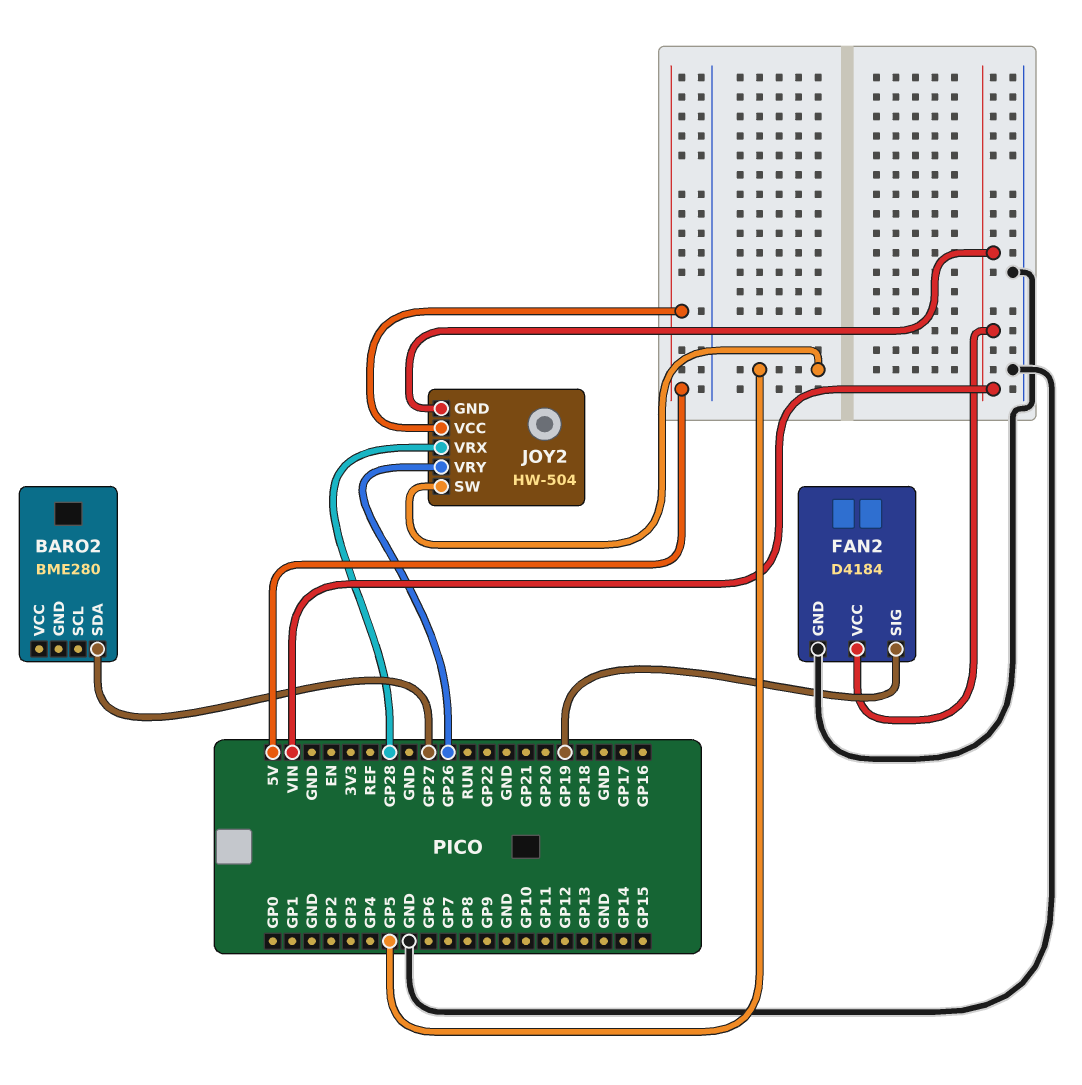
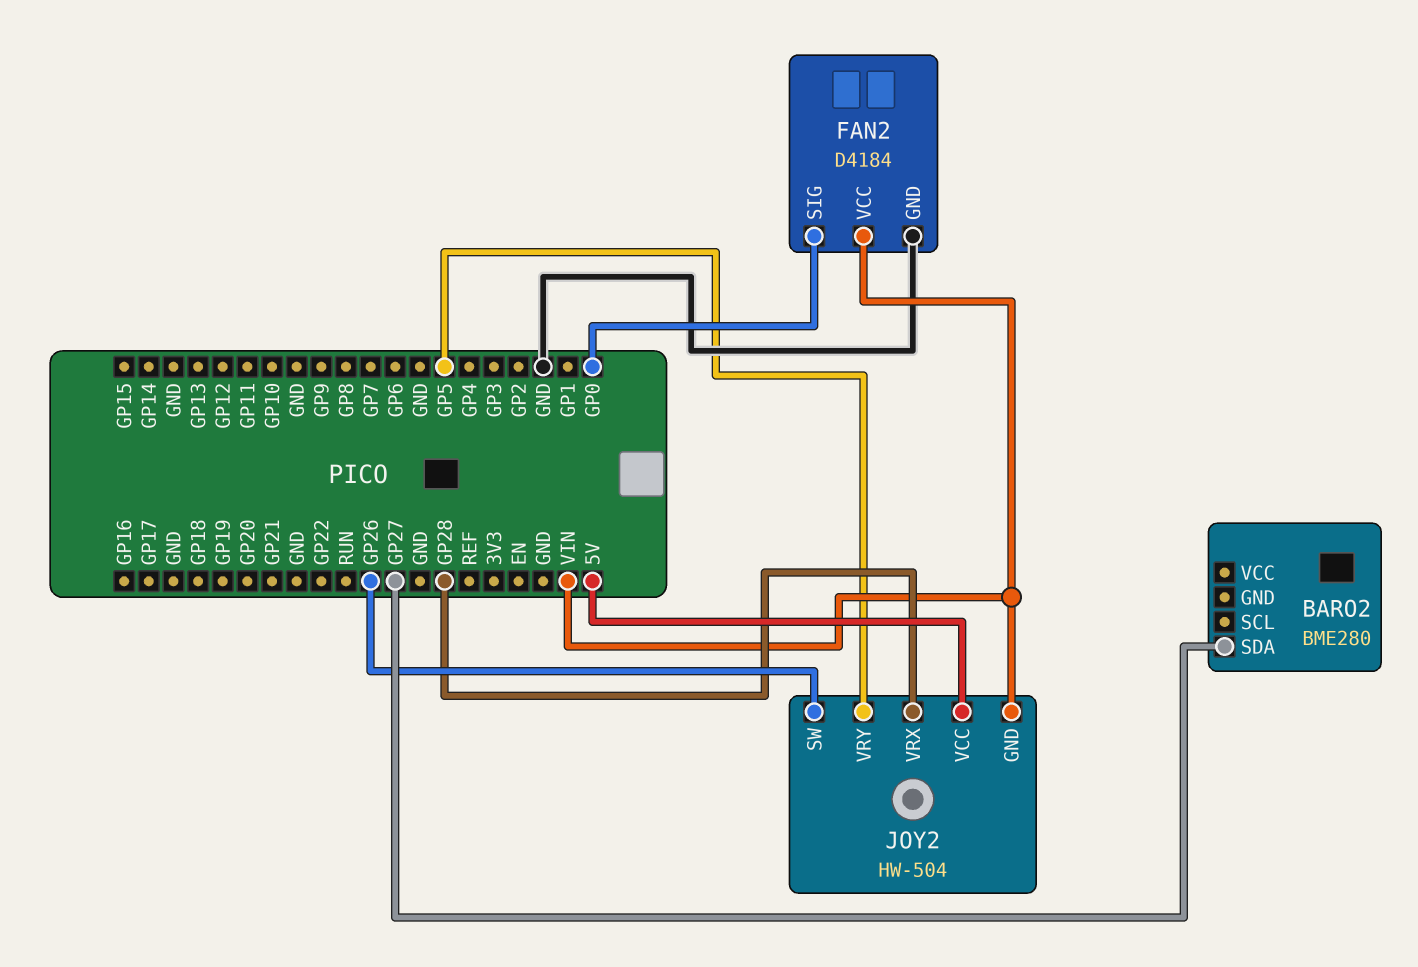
FAN2 pin SIG: GP19 -> GP0
JOY2 pin SW: GP5 -> GP26
JOY2 pin VRY: GP26 -> GP5

